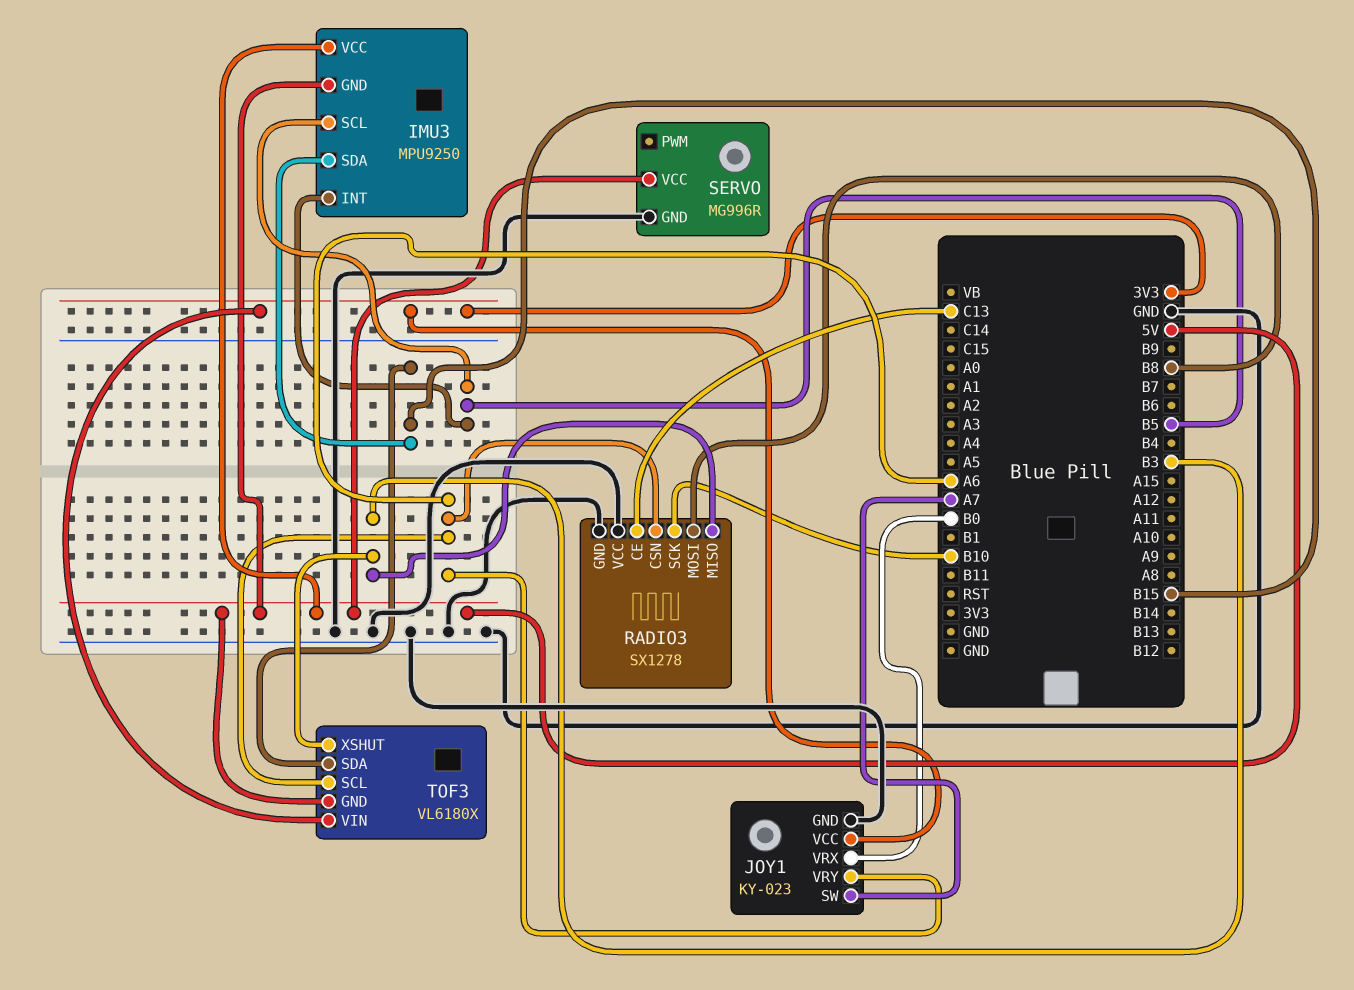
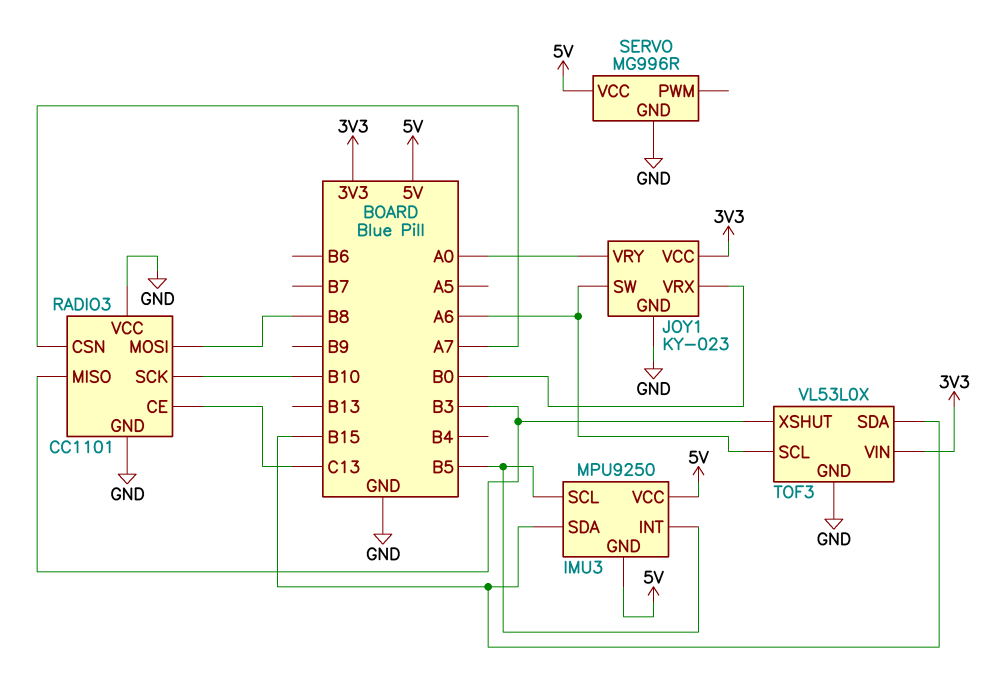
JOY1 pin SW: A7 -> A6
JOY1 pin VRY: A6 -> A0
RADIO3: SX1278 -> CC1101
RADIO3 pin CSN: A6 -> A7
TOF3: VL6180X -> VL53L0X
TOF3 pin GND: 5V -> GND

